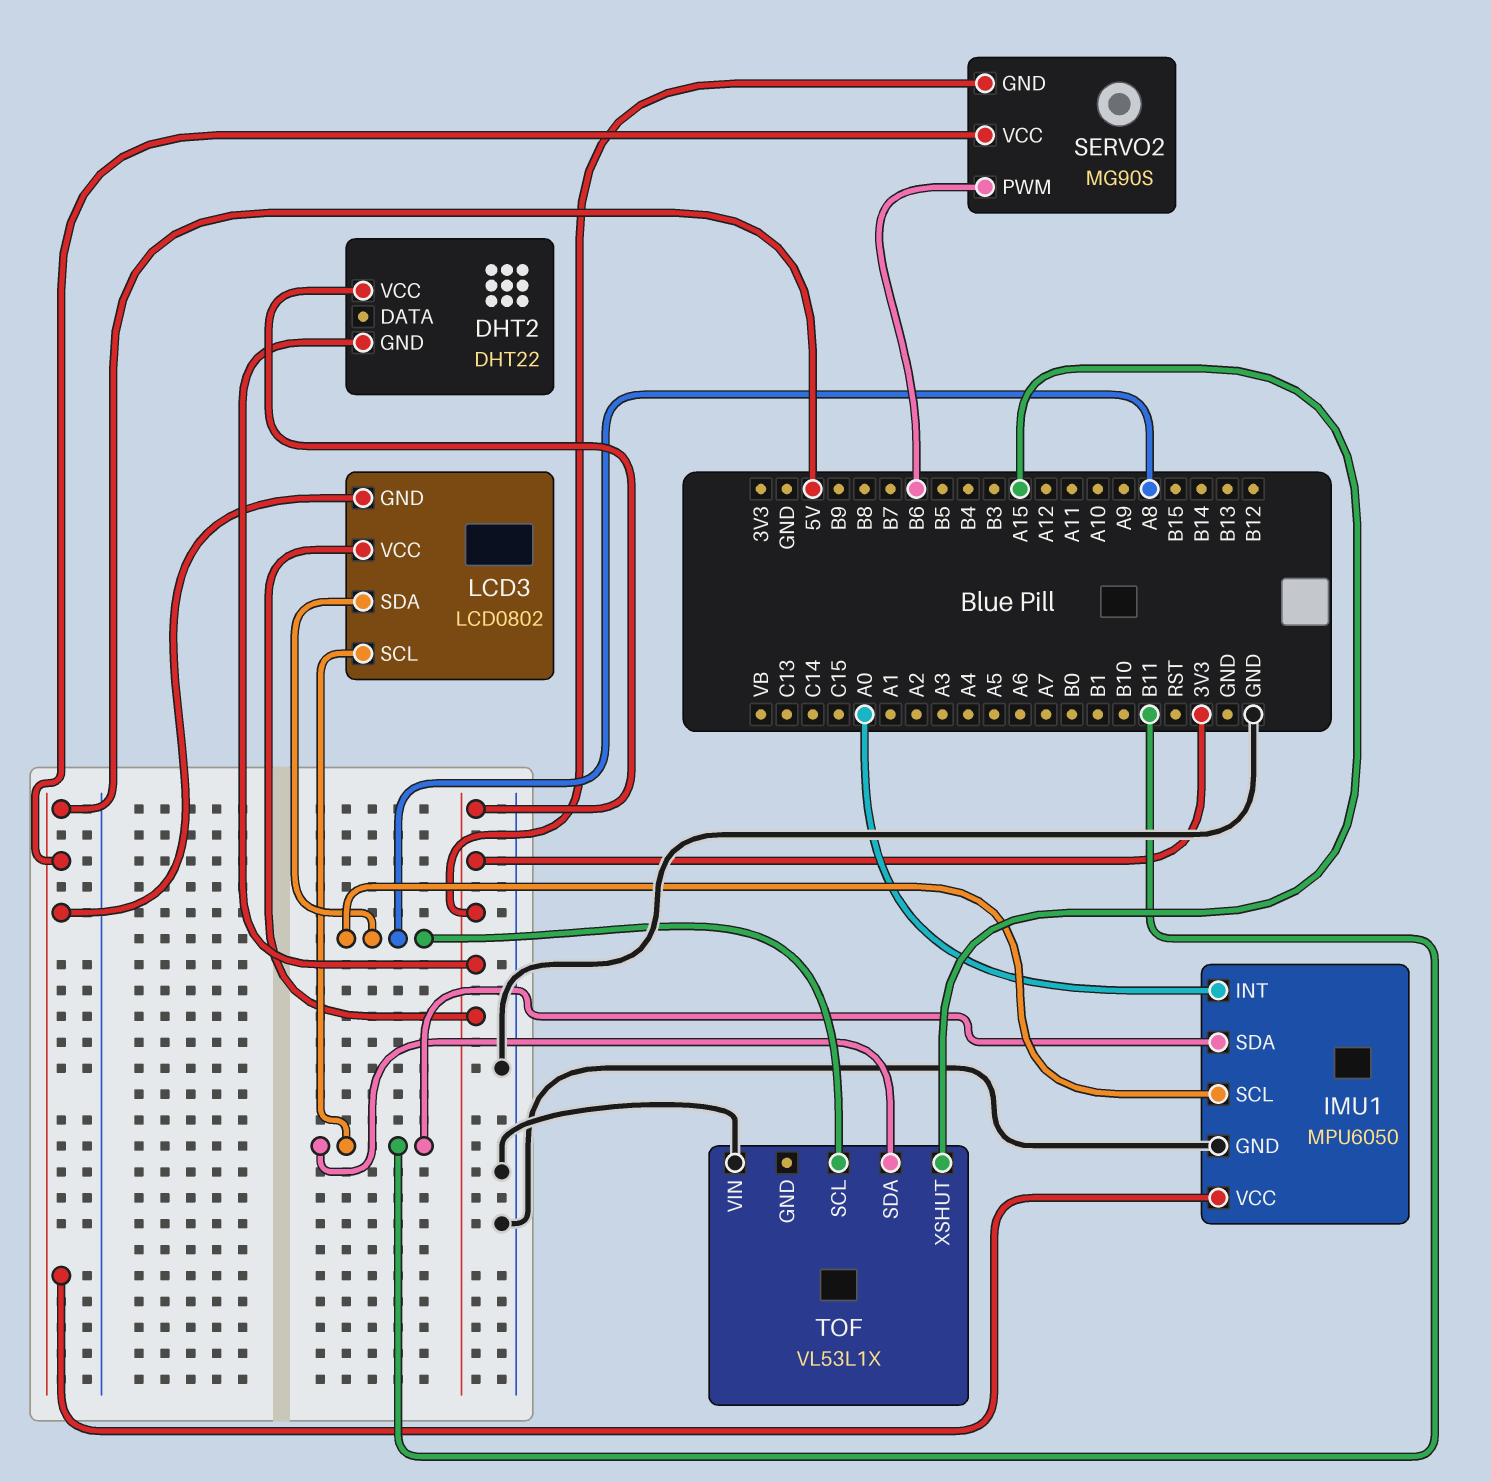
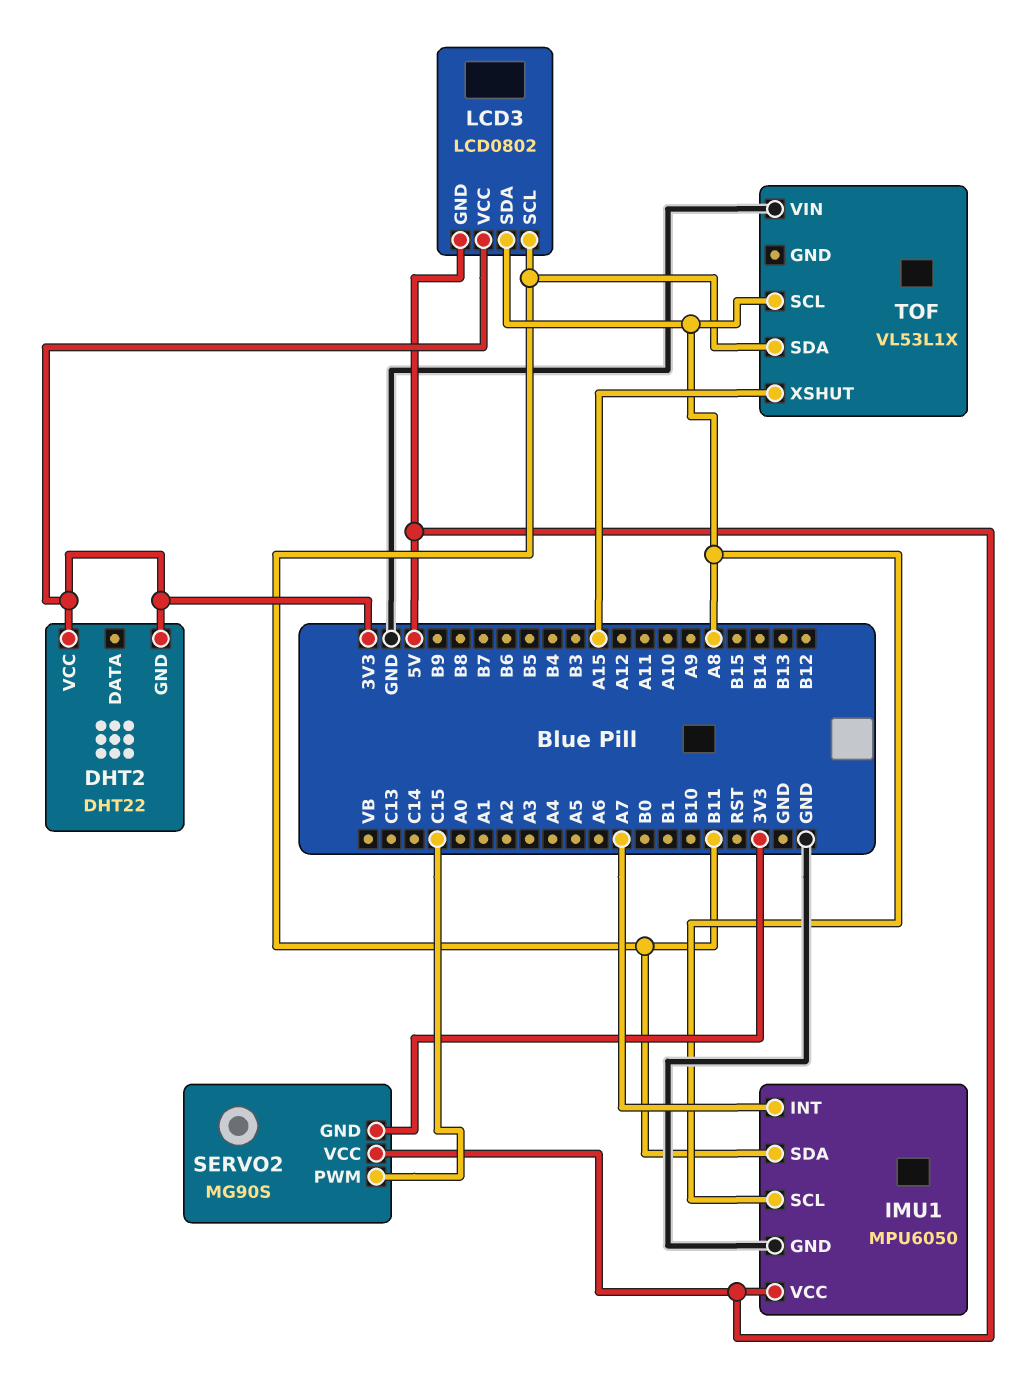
IMU1 pin INT: A0 -> A7
SERVO2 pin PWM: B6 -> C15

